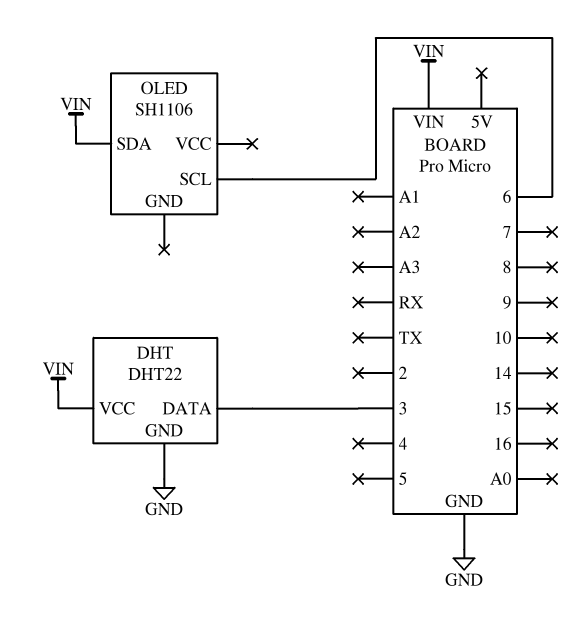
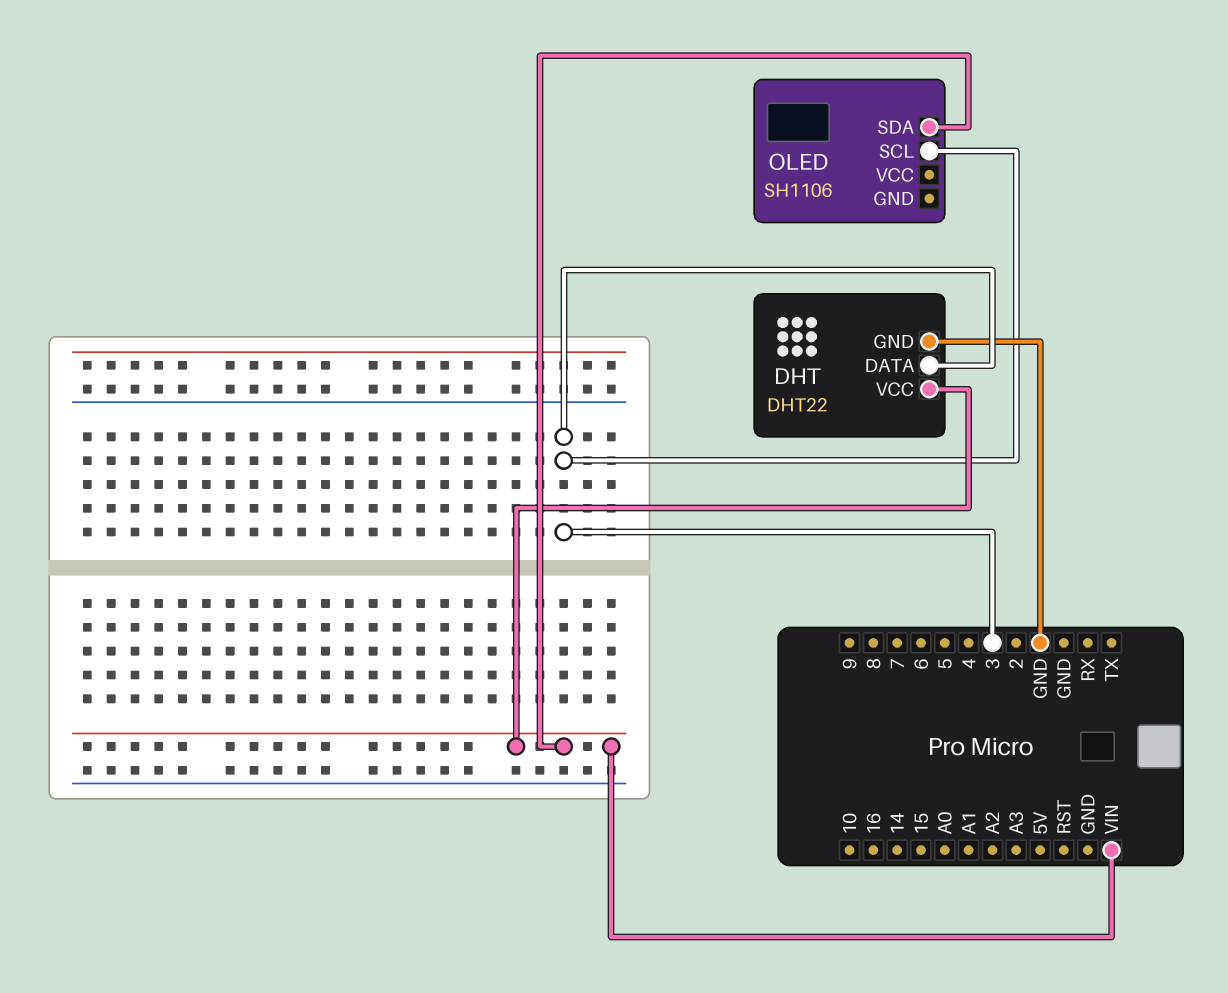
OLED pin SCL: 6 -> 3

